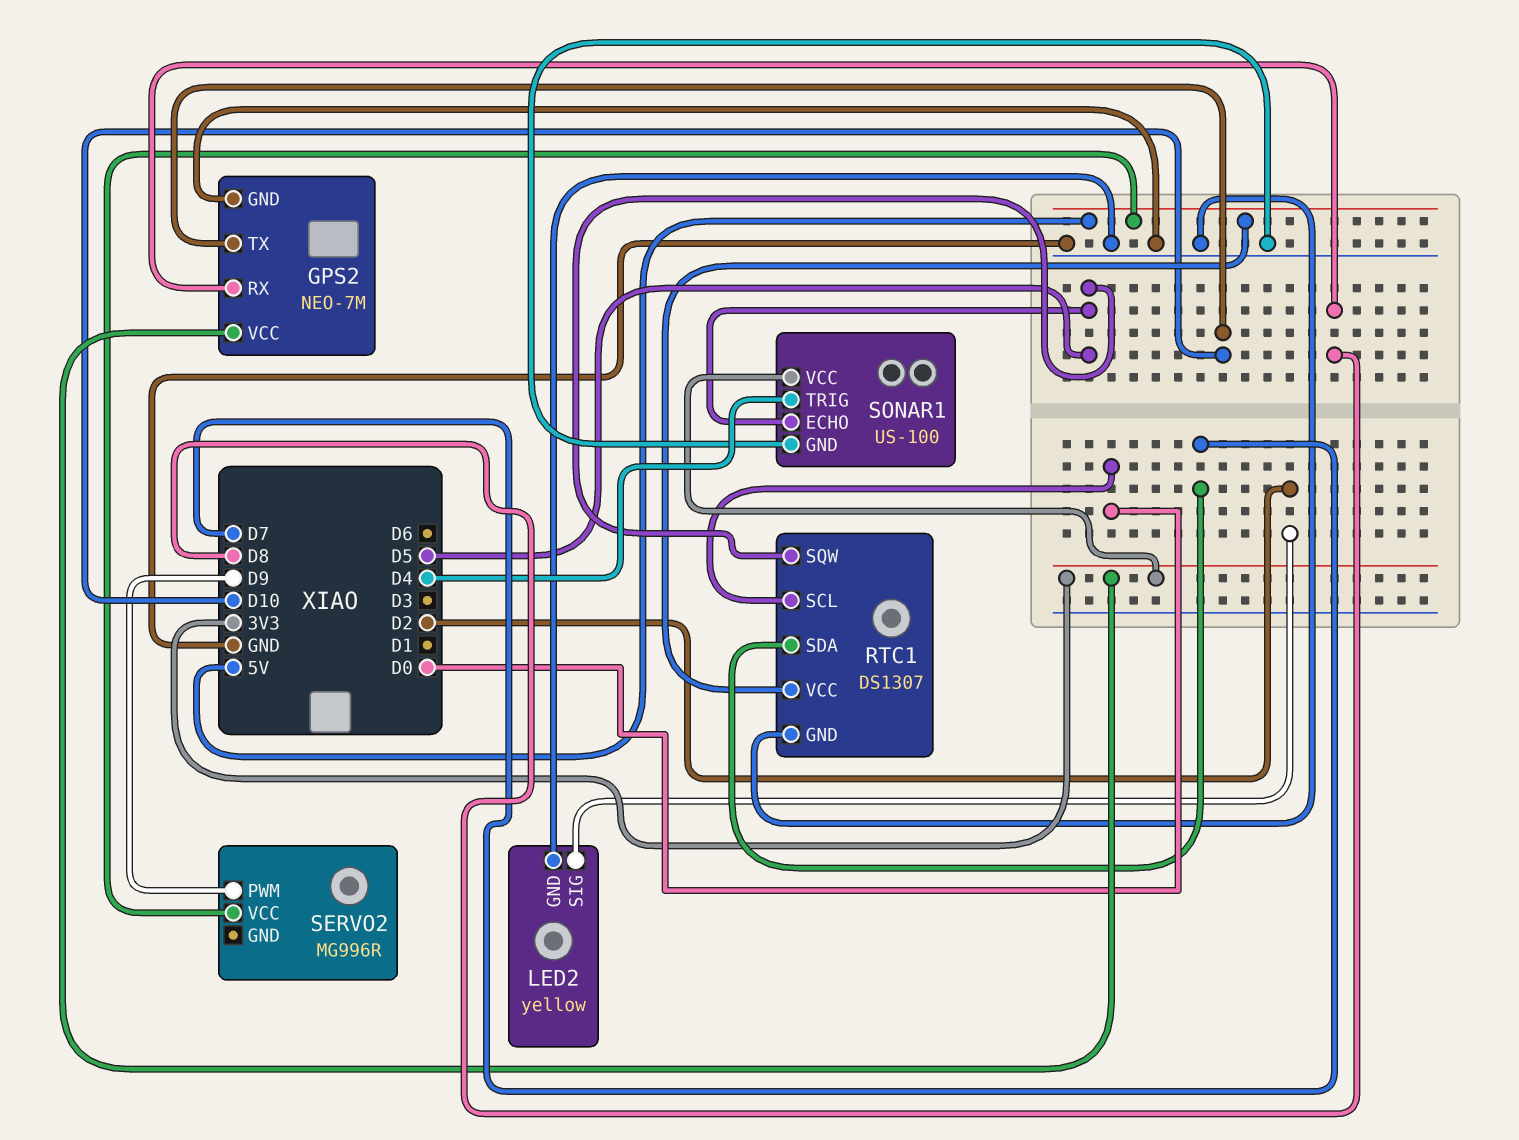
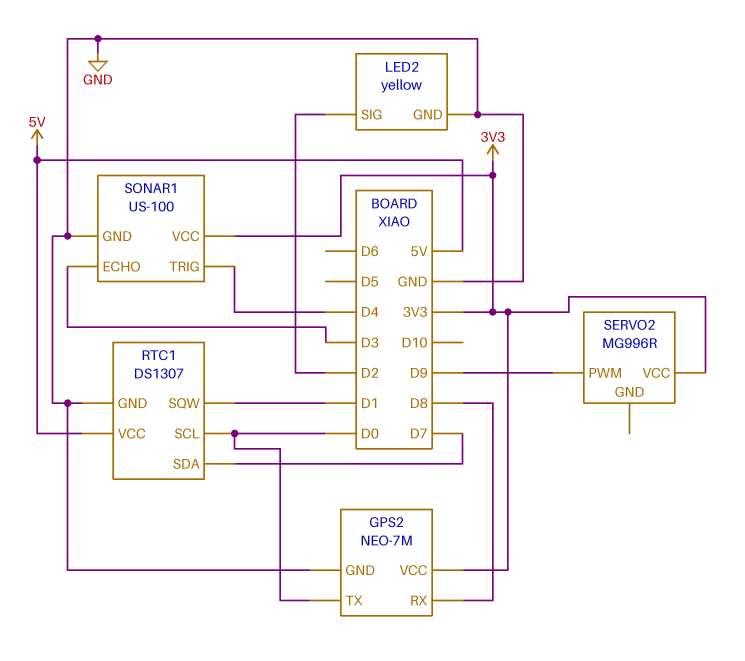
GPS2 pin TX: D10 -> D0
RTC1 pin SQW: D5 -> D1
SERVO2 pin VCC: 5V -> 3V3
SONAR1 pin ECHO: D5 -> D3

